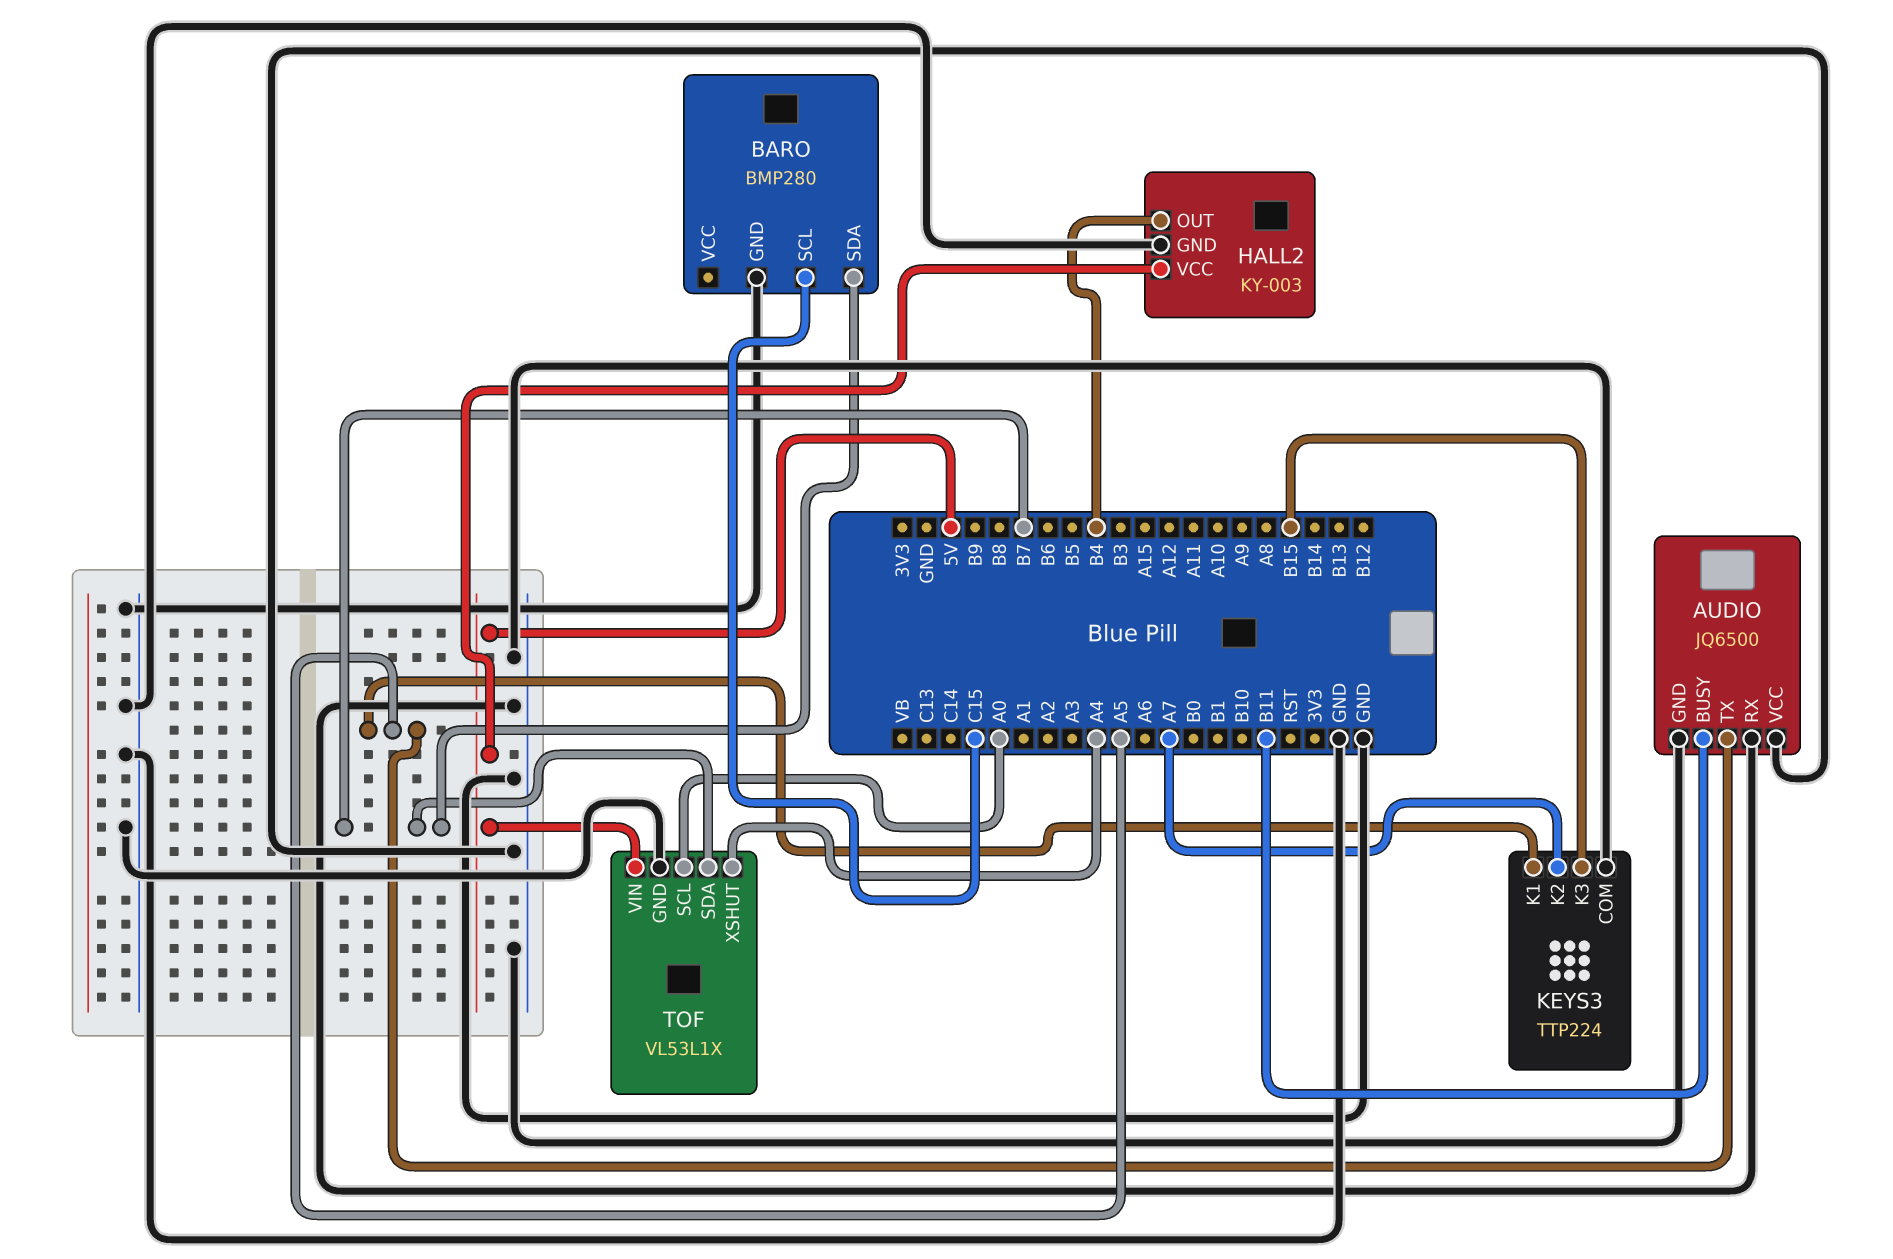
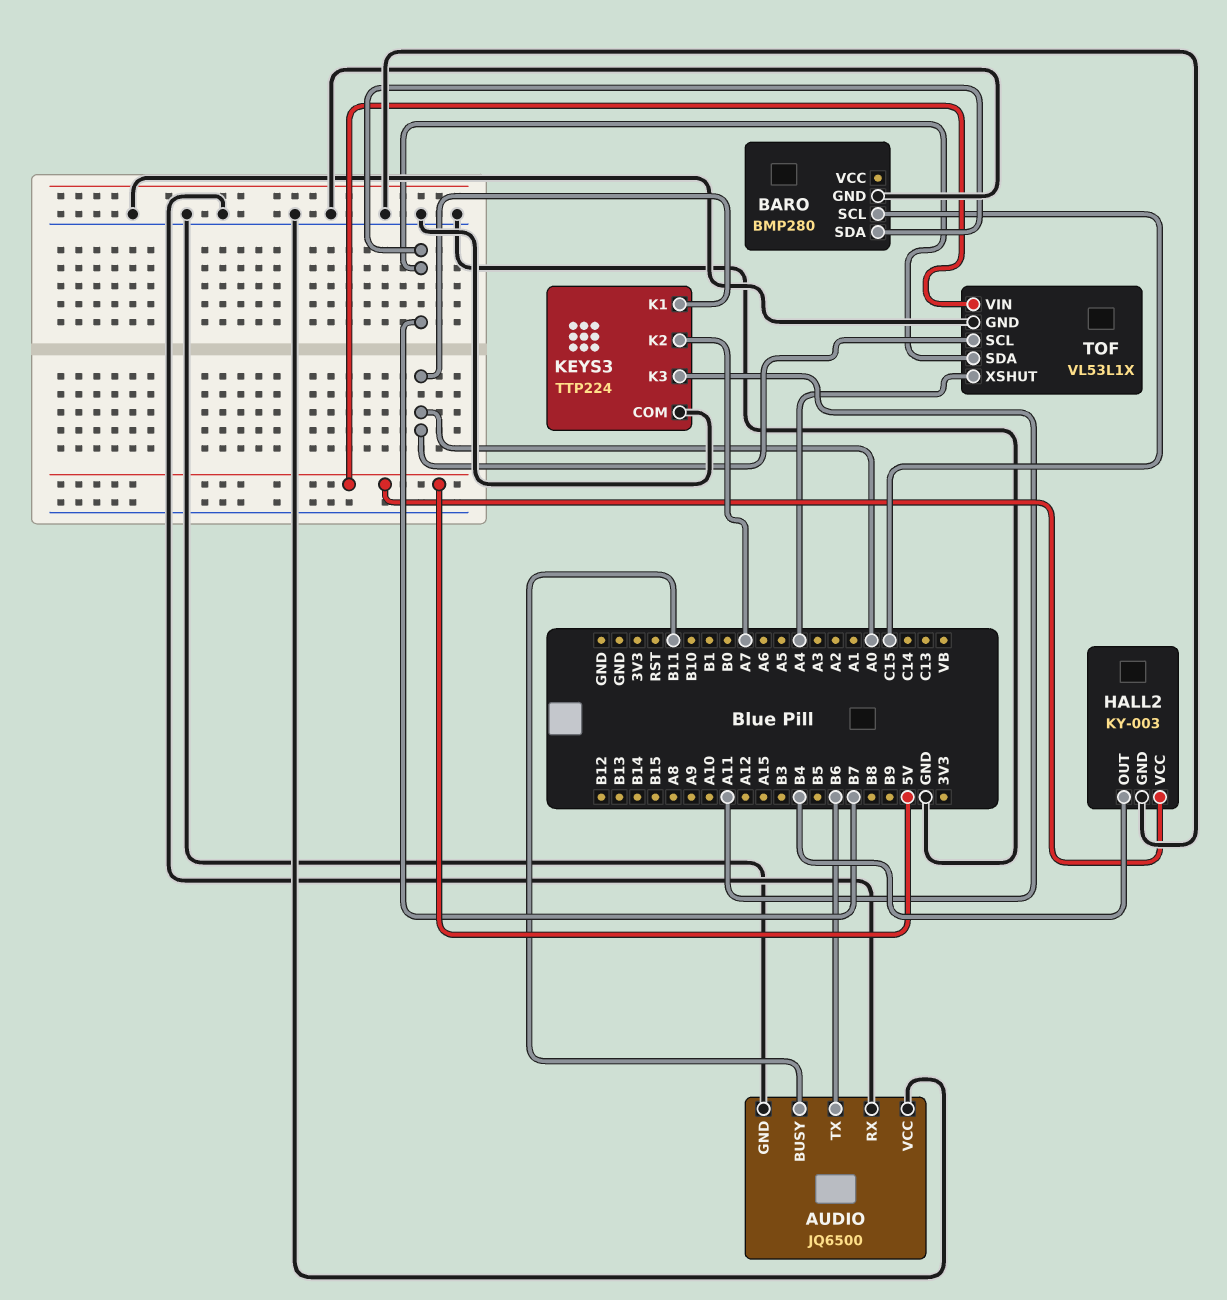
AUDIO pin TX: A5 -> B6
KEYS3 pin K1: A5 -> A0
KEYS3 pin K3: B15 -> A11

